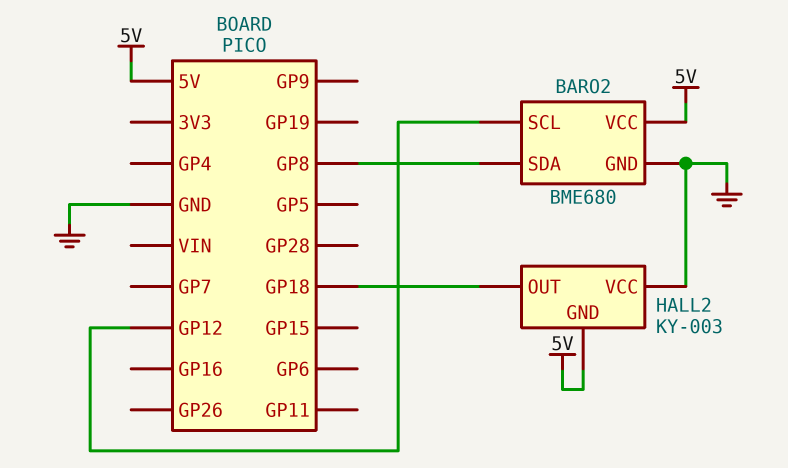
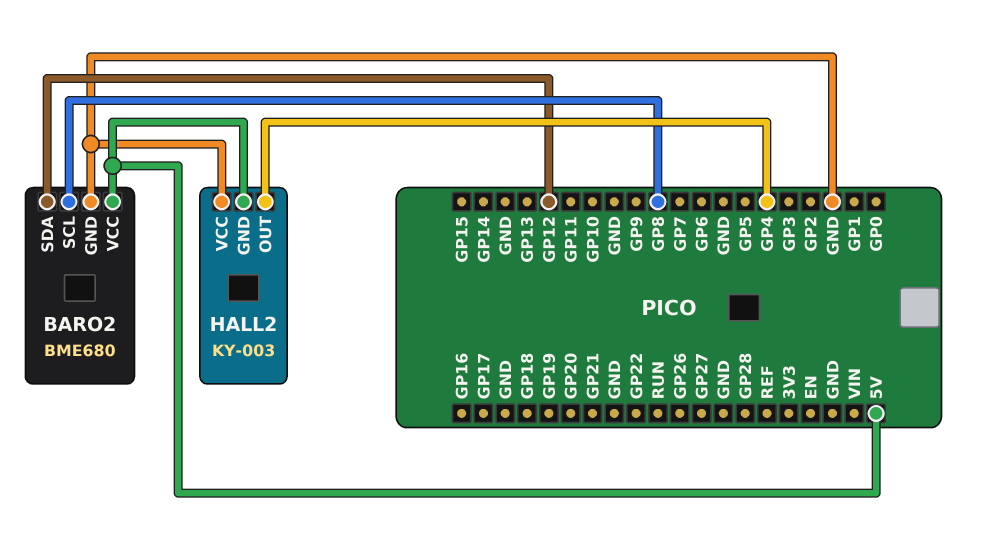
BARO2 pin SCL: GP12 -> GP8
BARO2 pin SDA: GP8 -> GP12
HALL2 pin OUT: GP18 -> GP4

